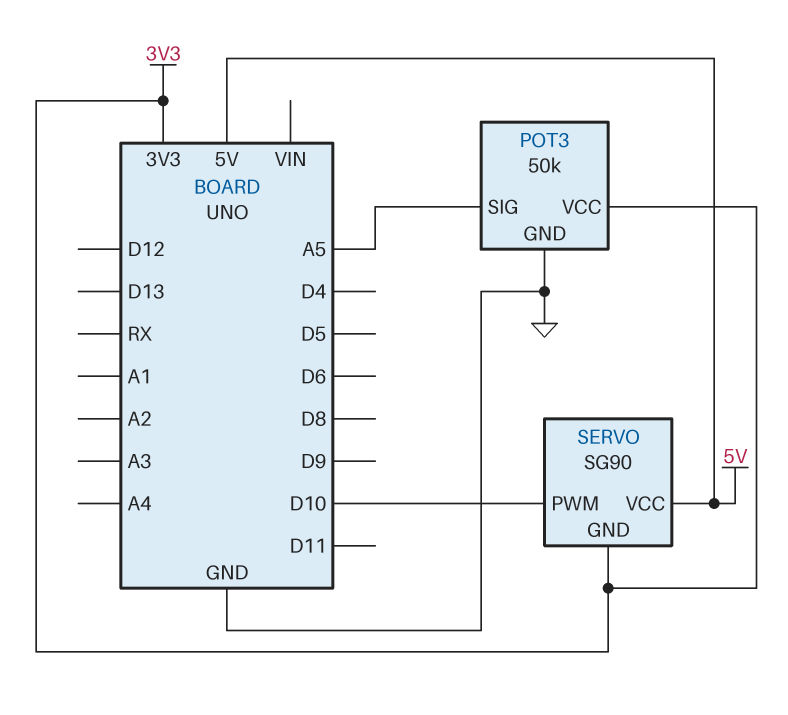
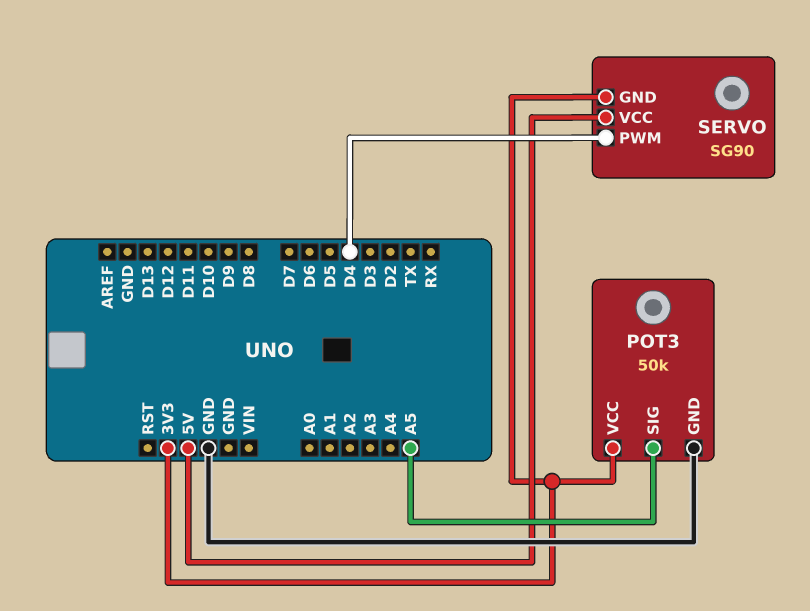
SERVO pin PWM: D10 -> D4

